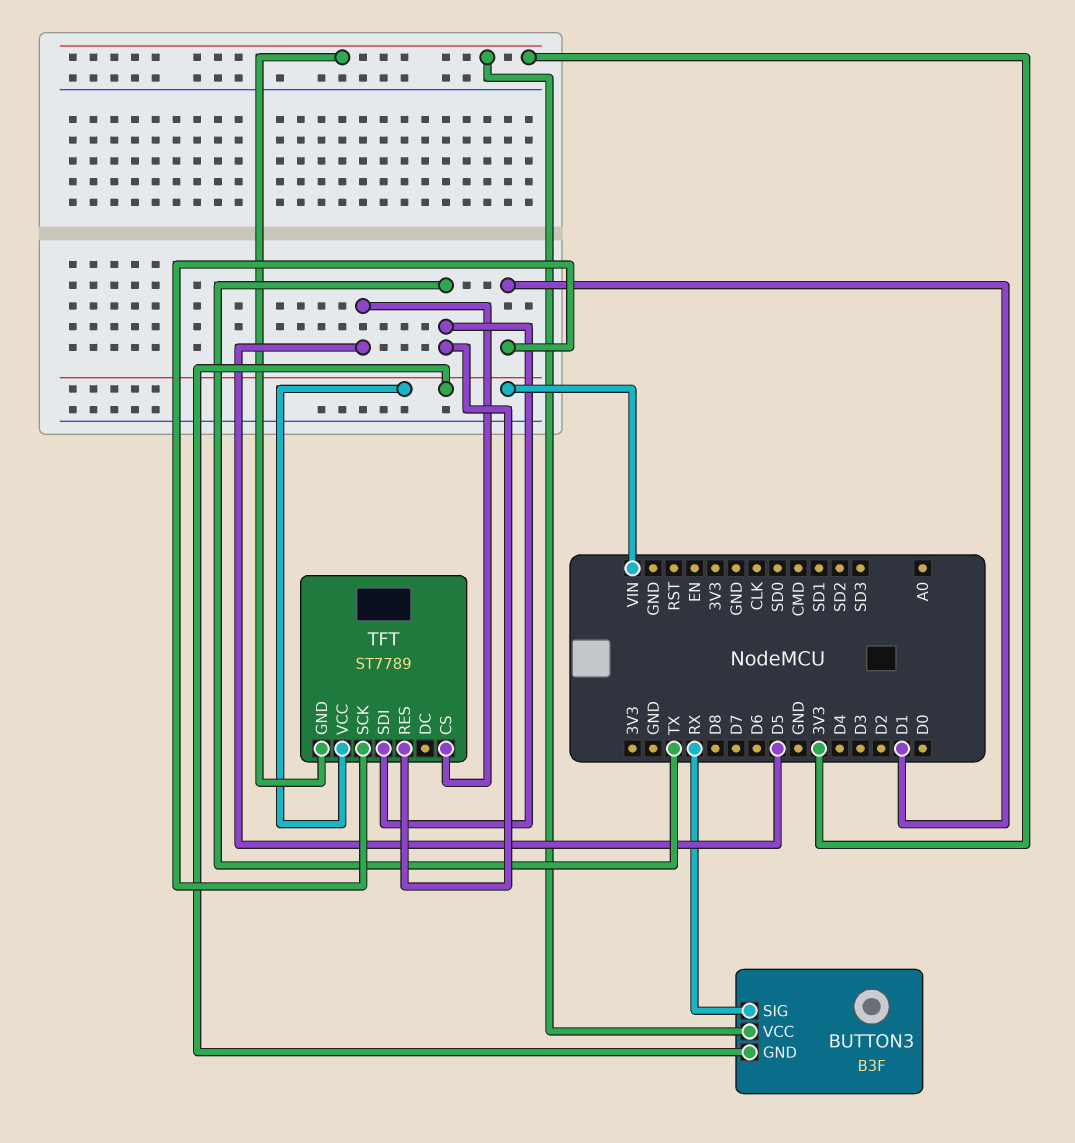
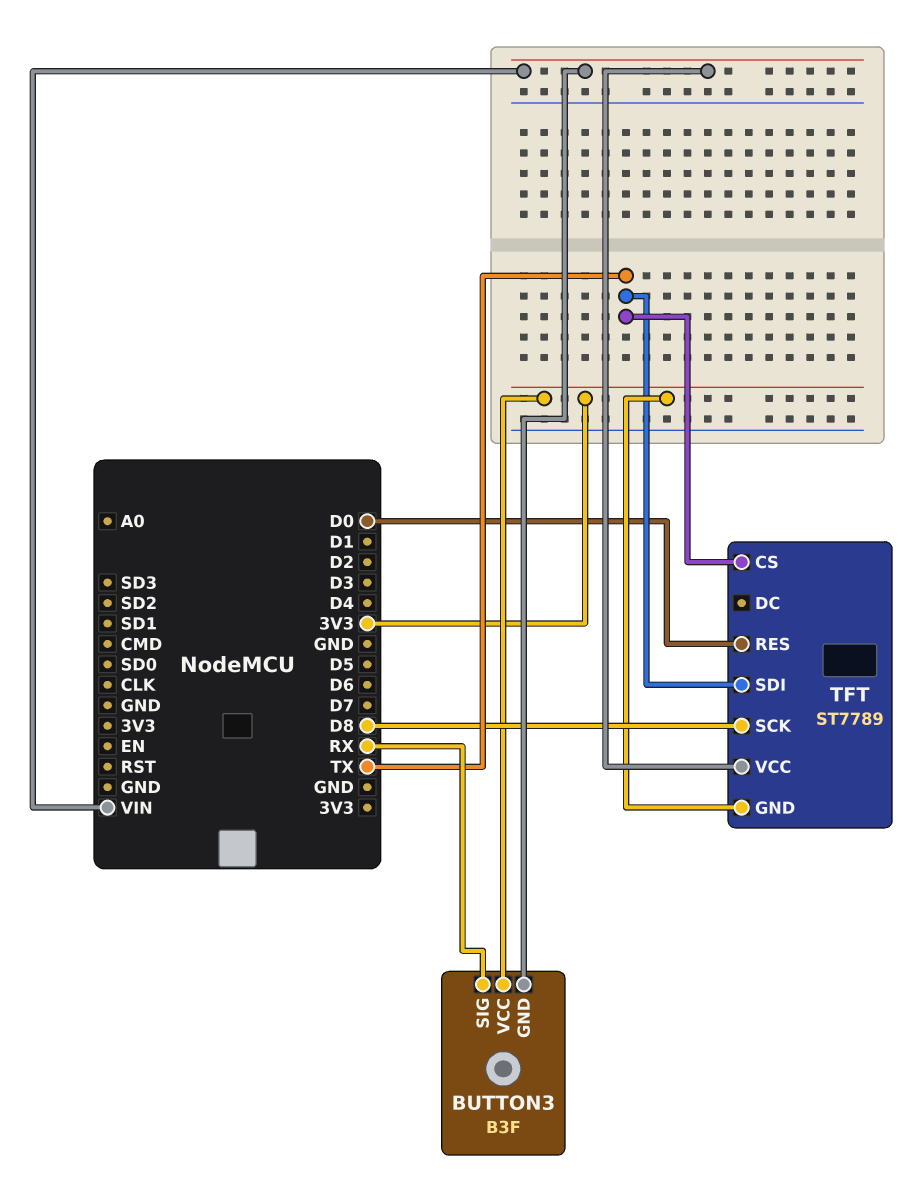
TFT pin CS: D5 -> TX
TFT pin RES: TX -> D0
TFT pin SCK: D1 -> D8

